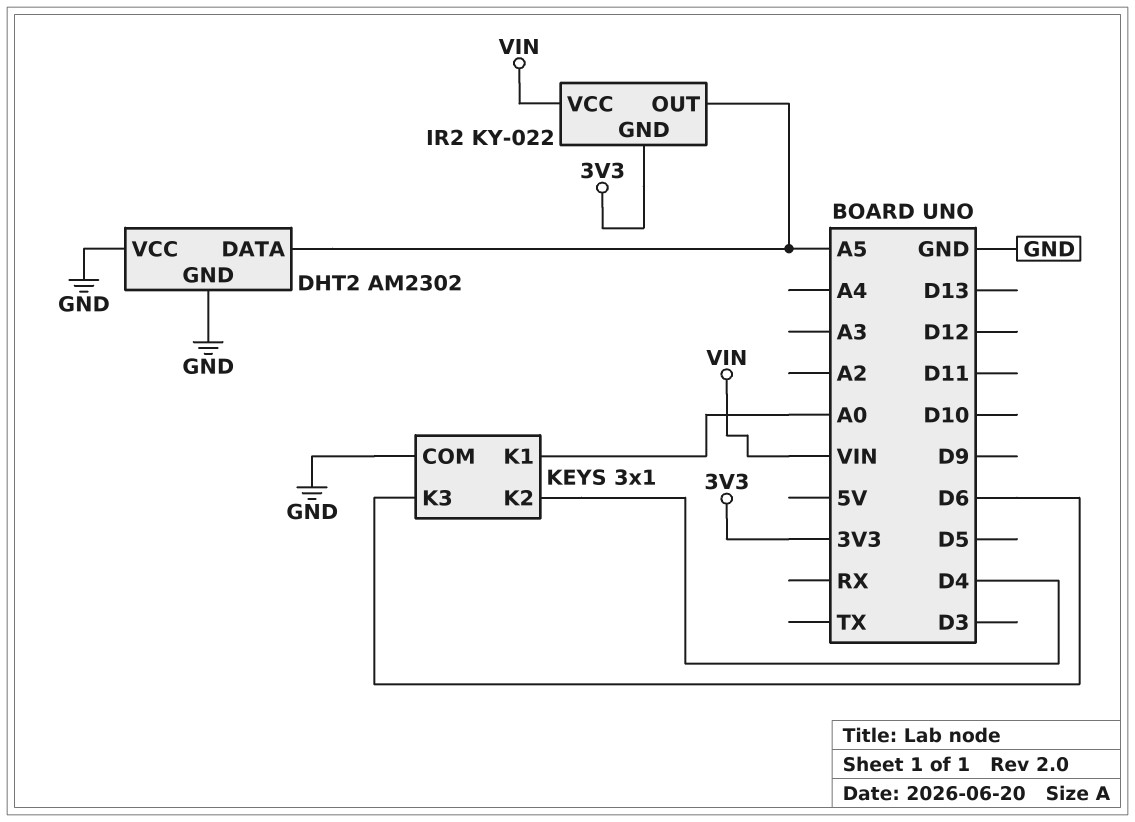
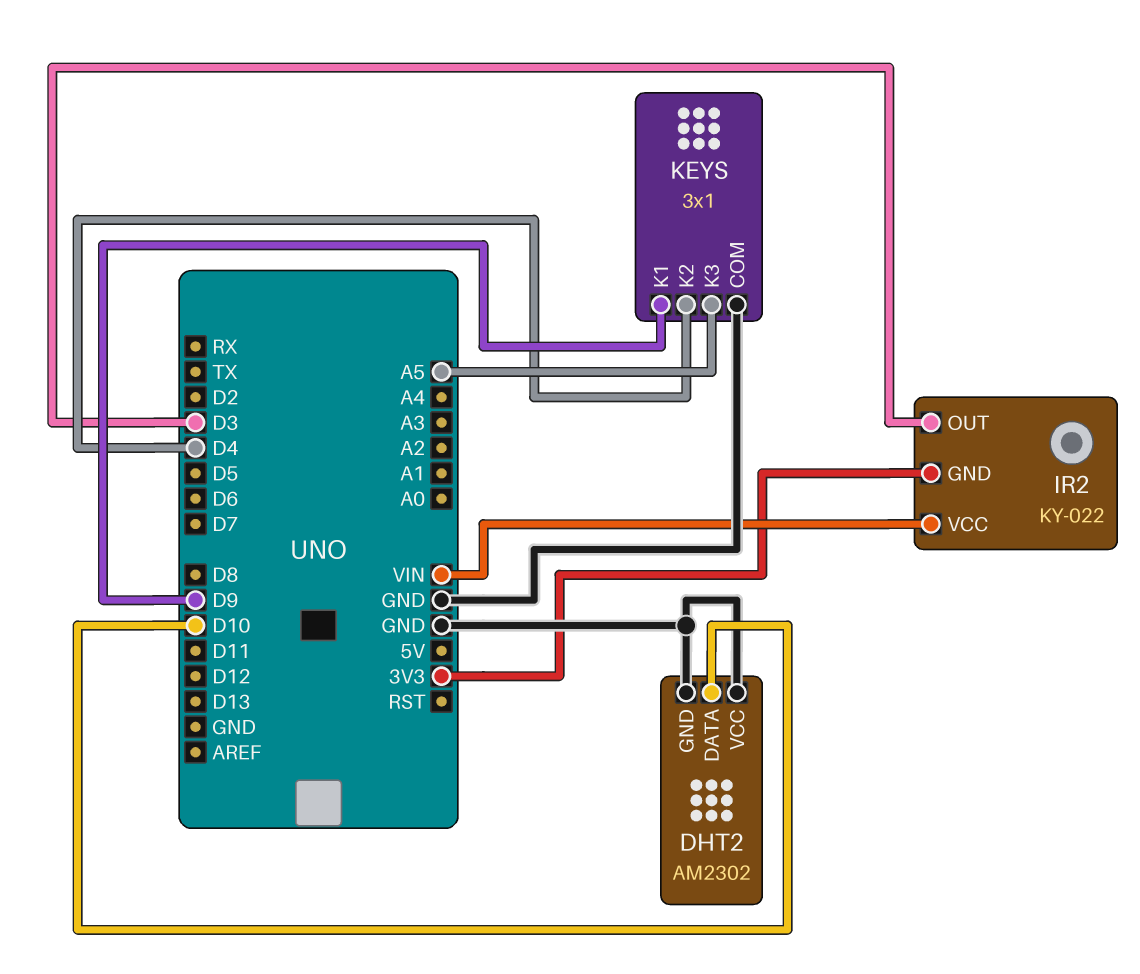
DHT2 pin DATA: A5 -> D10
IR2 pin OUT: A5 -> D3
KEYS pin K1: A0 -> D9
KEYS pin K3: D6 -> A5

